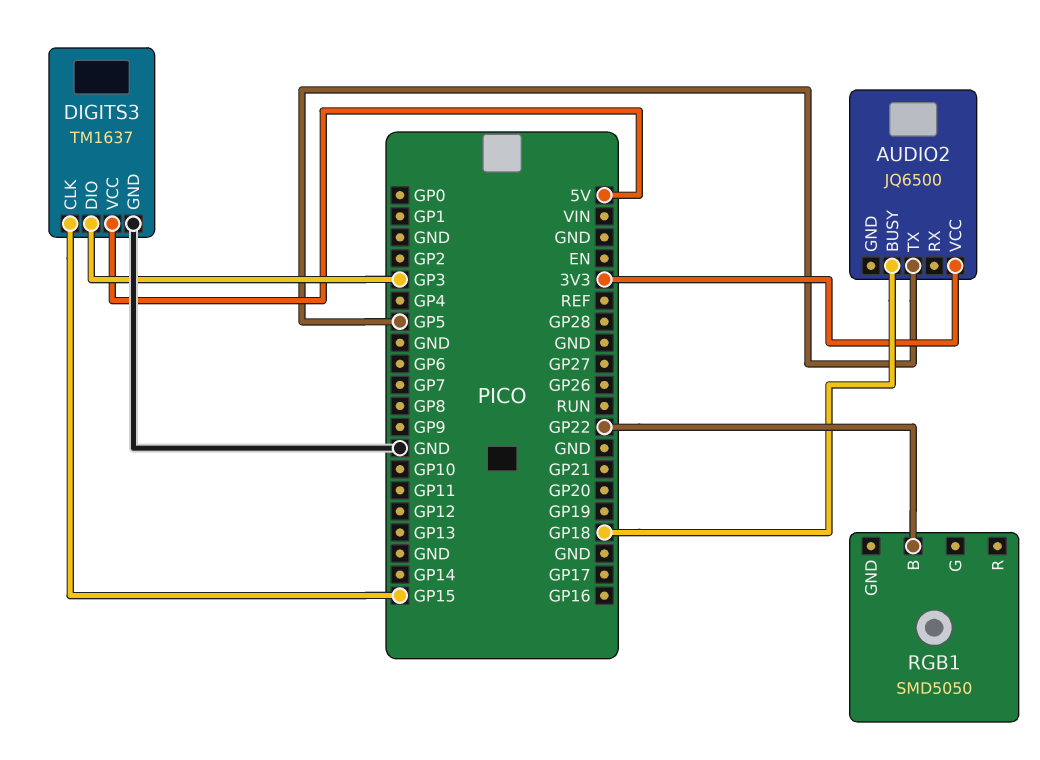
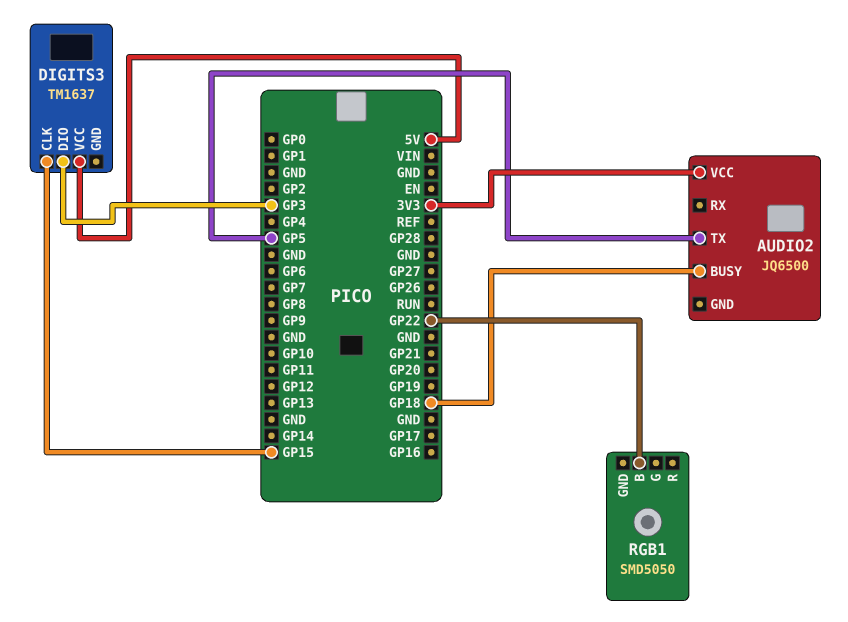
DIGITS3 pin GND: GND -> none

